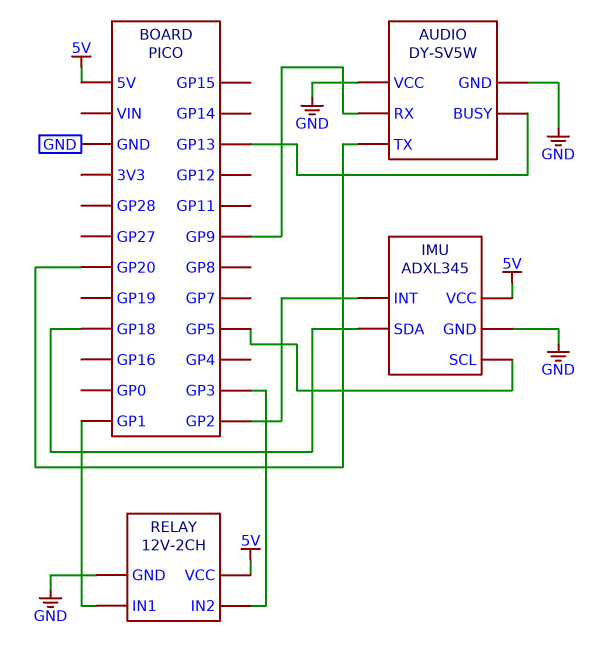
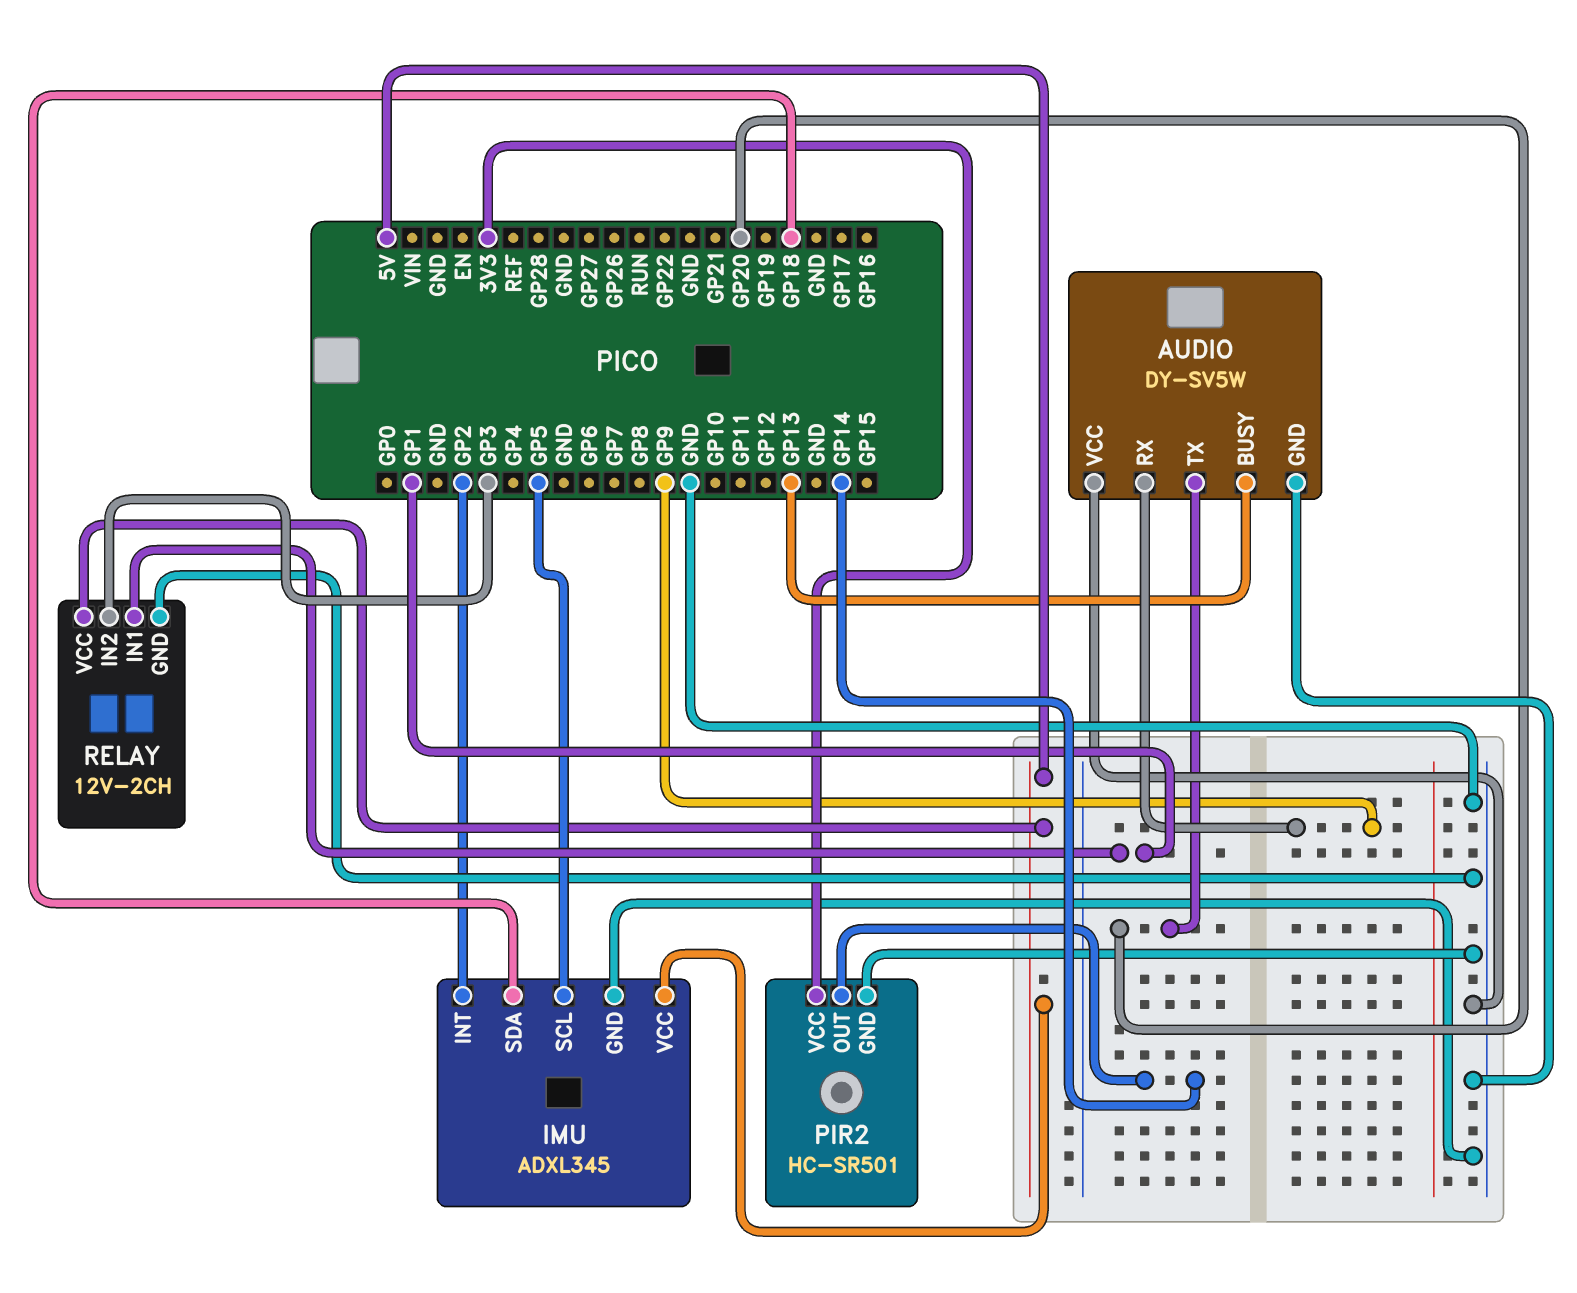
PIR2: none -> HC-SR501
PIR2 pin GND: none -> GND
PIR2 pin OUT: none -> GP14
PIR2 pin VCC: none -> 3V3

